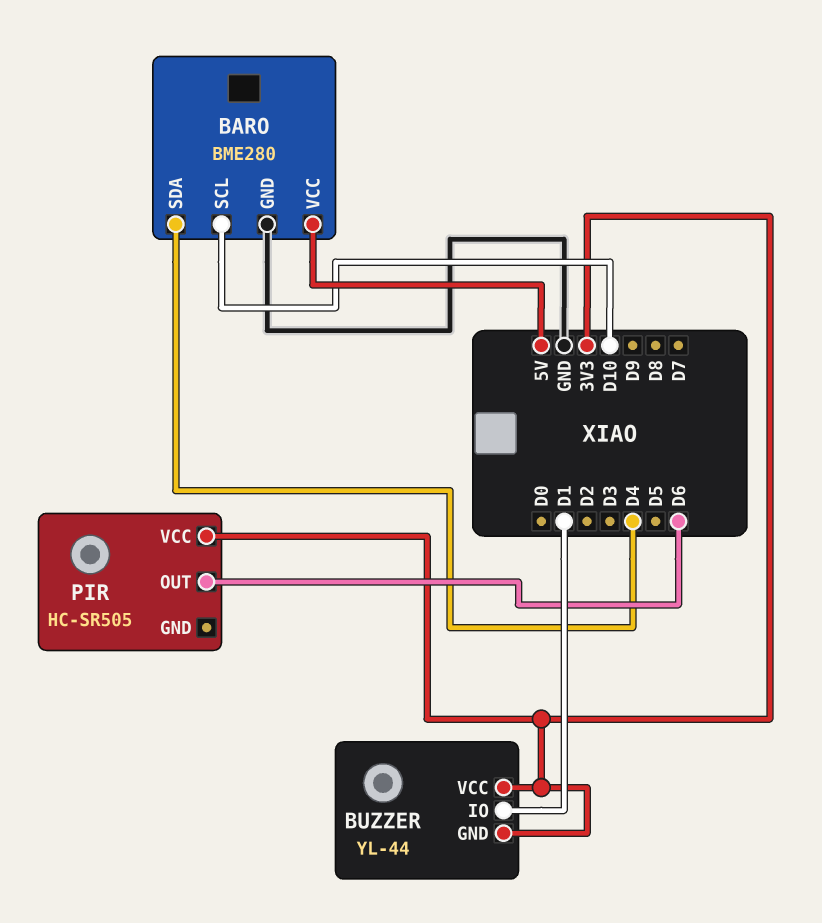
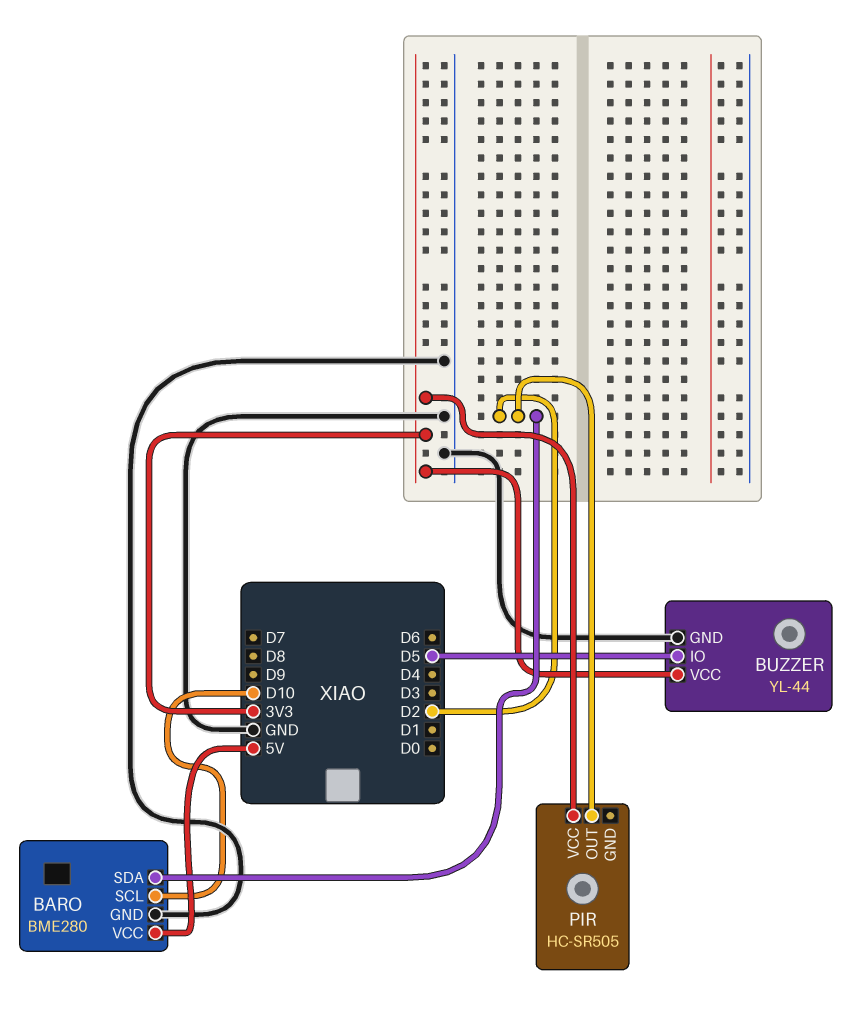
BARO pin SDA: D4 -> D2
BUZZER pin GND: 3V3 -> GND
BUZZER pin IO: D1 -> D5
PIR pin OUT: D6 -> D2

